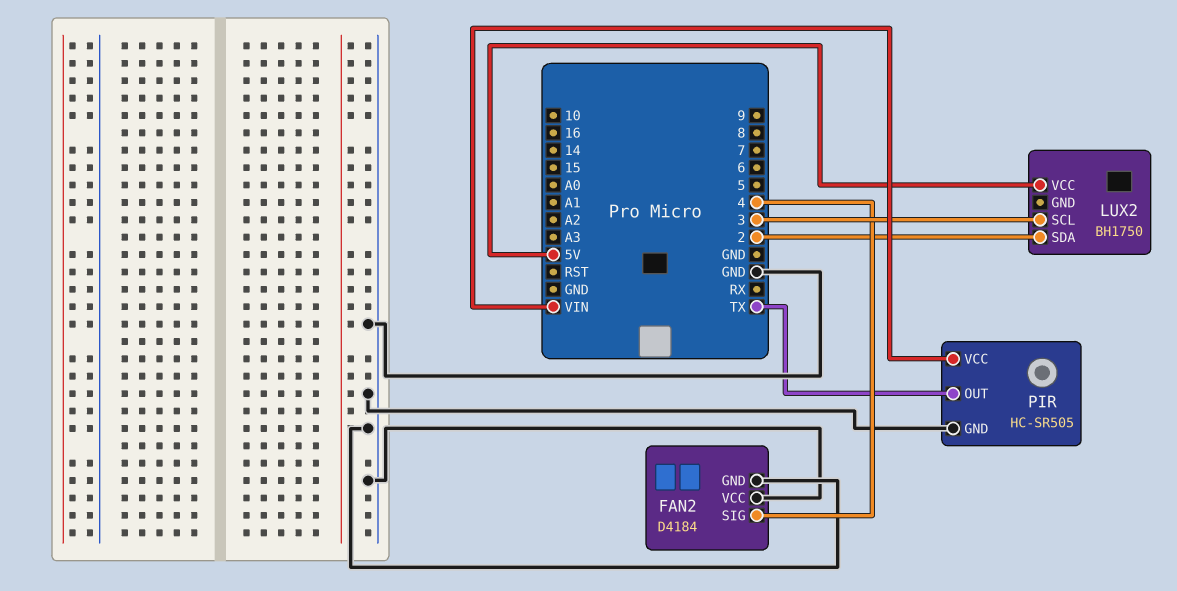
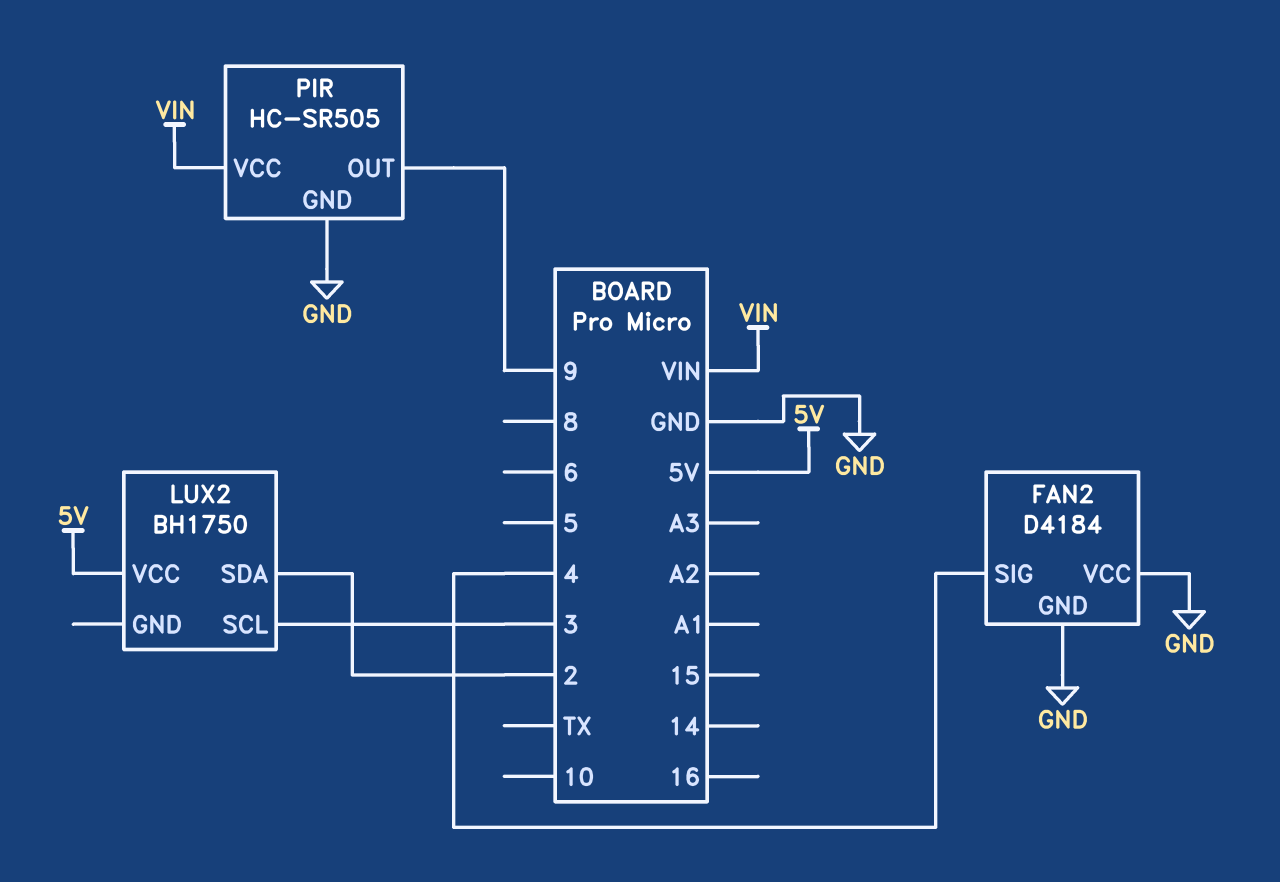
PIR pin OUT: TX -> 9

